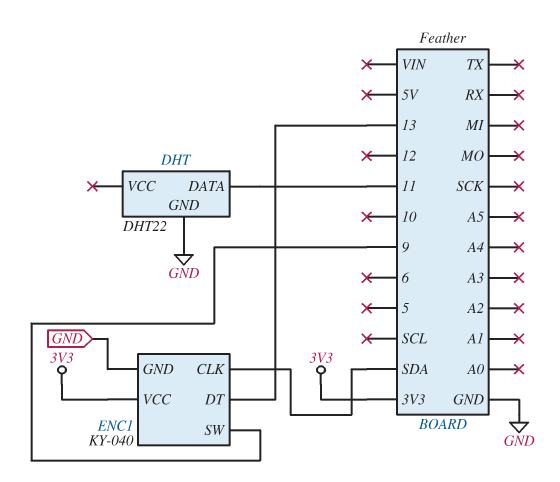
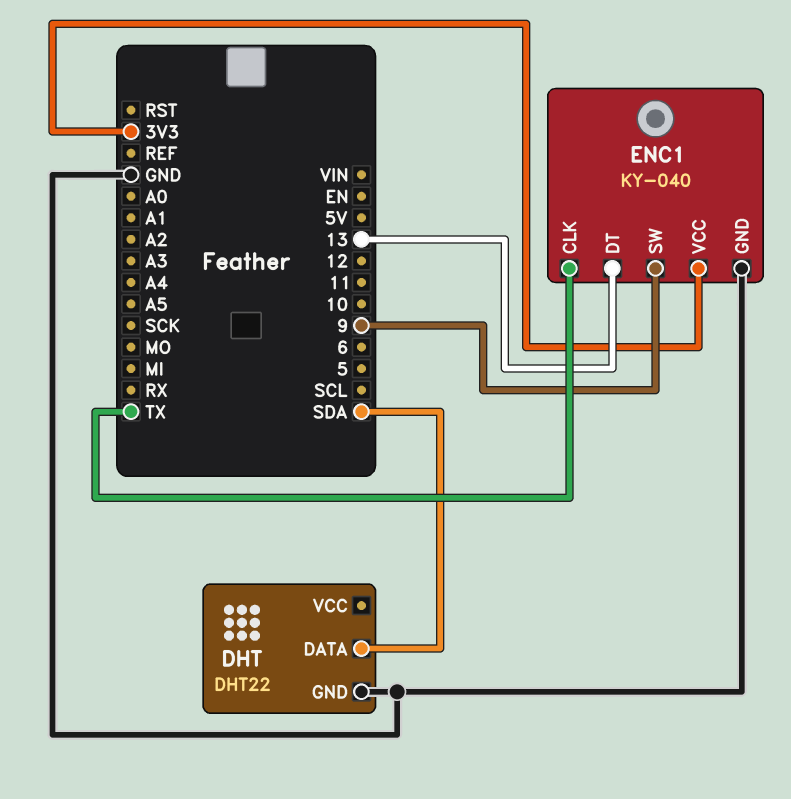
DHT pin DATA: 11 -> SDA
ENC1 pin CLK: SDA -> TX

